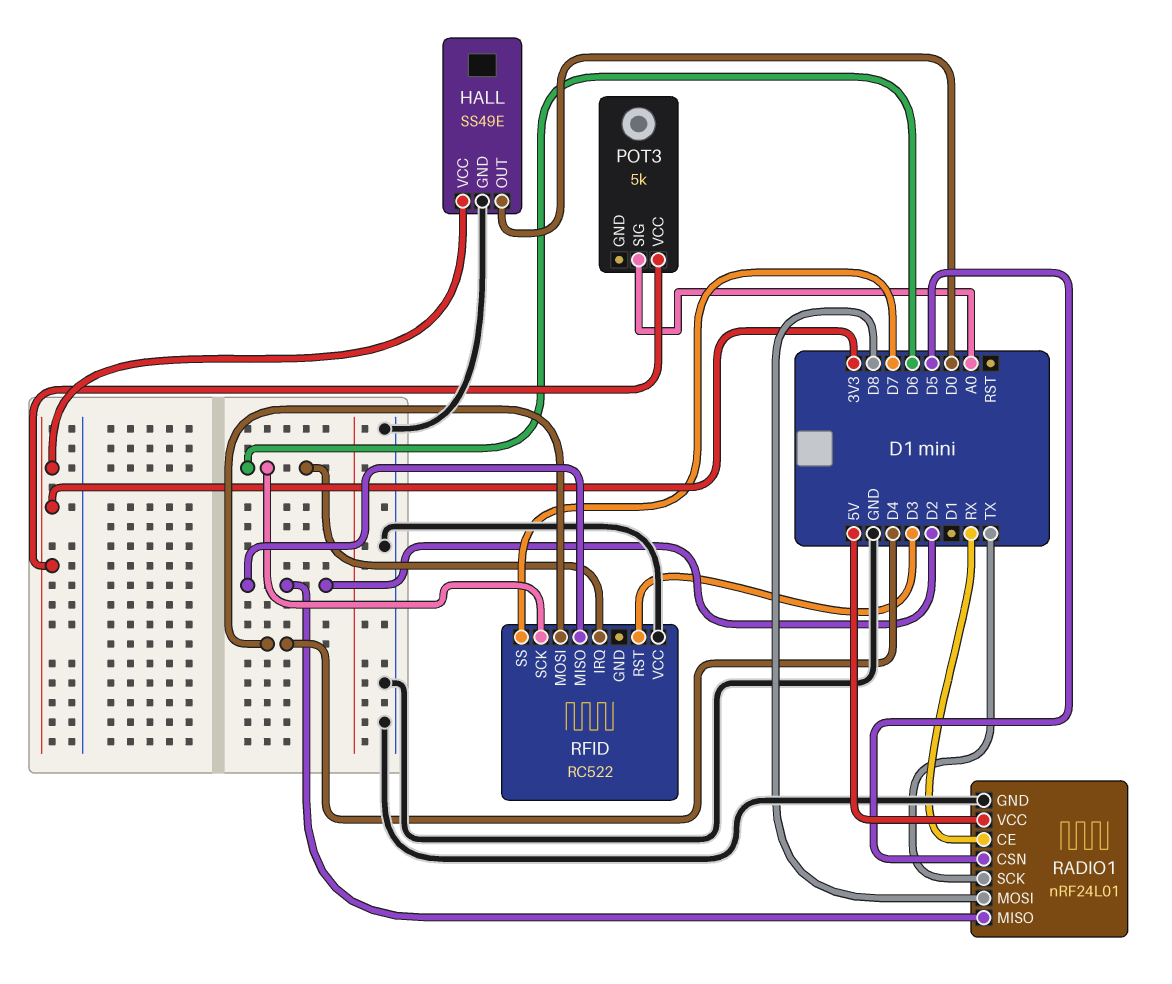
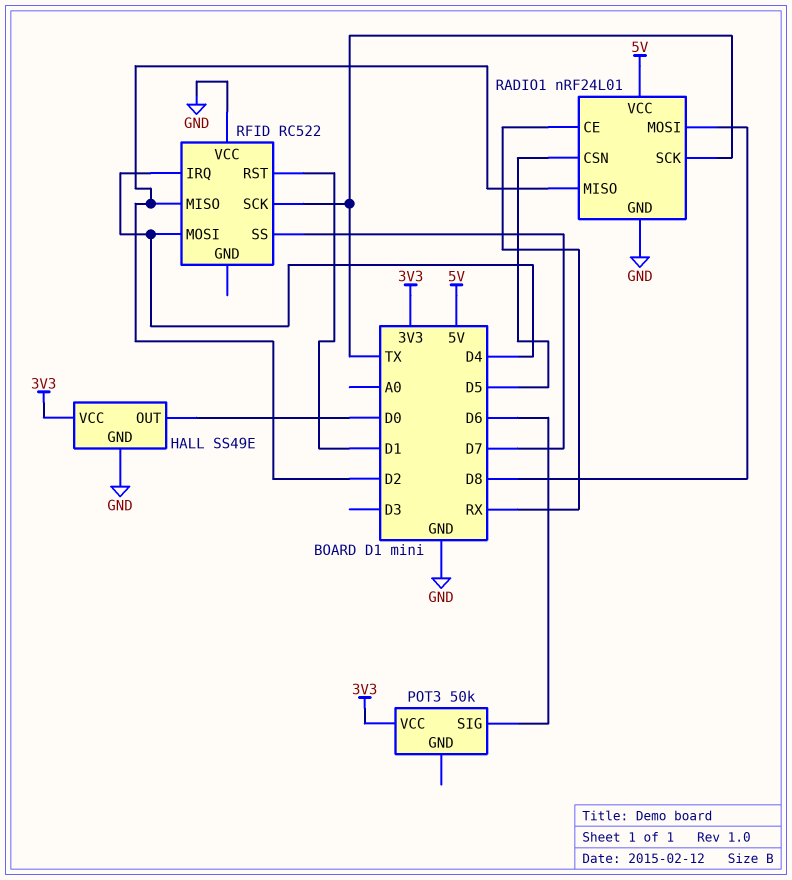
POT3: 5k -> 50k
POT3 pin SIG: A0 -> D6
RFID pin IRQ: D6 -> D4
RFID pin RST: D3 -> D1
RFID pin SCK: D6 -> TX

